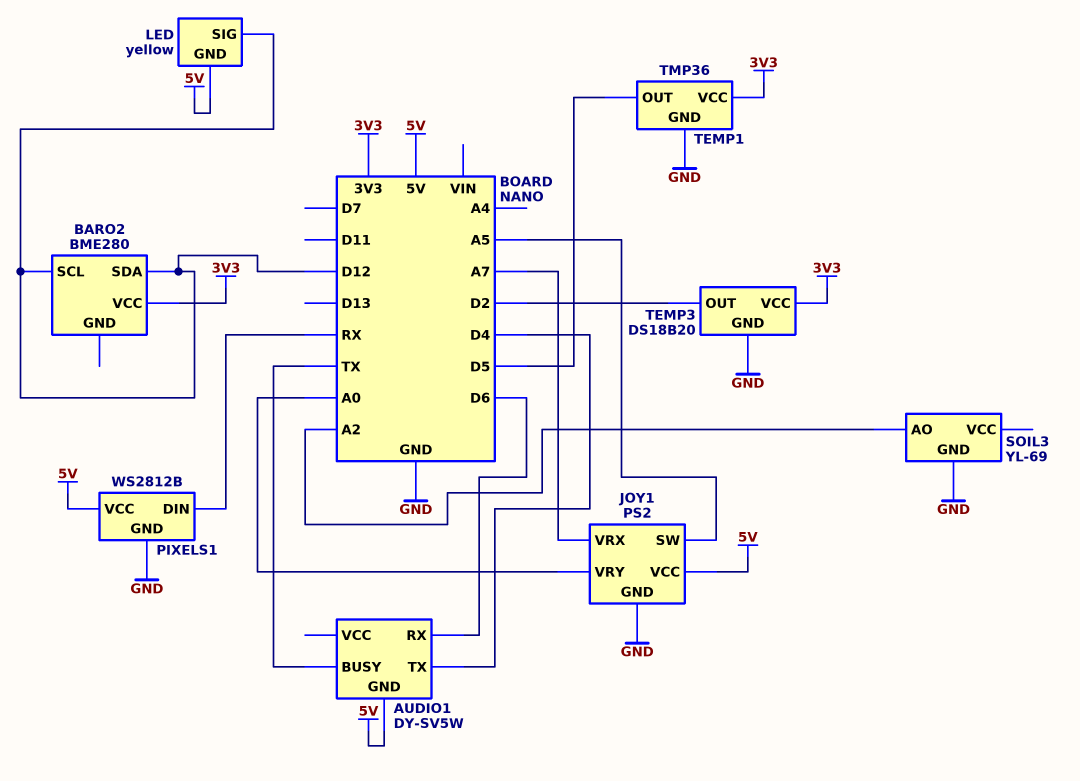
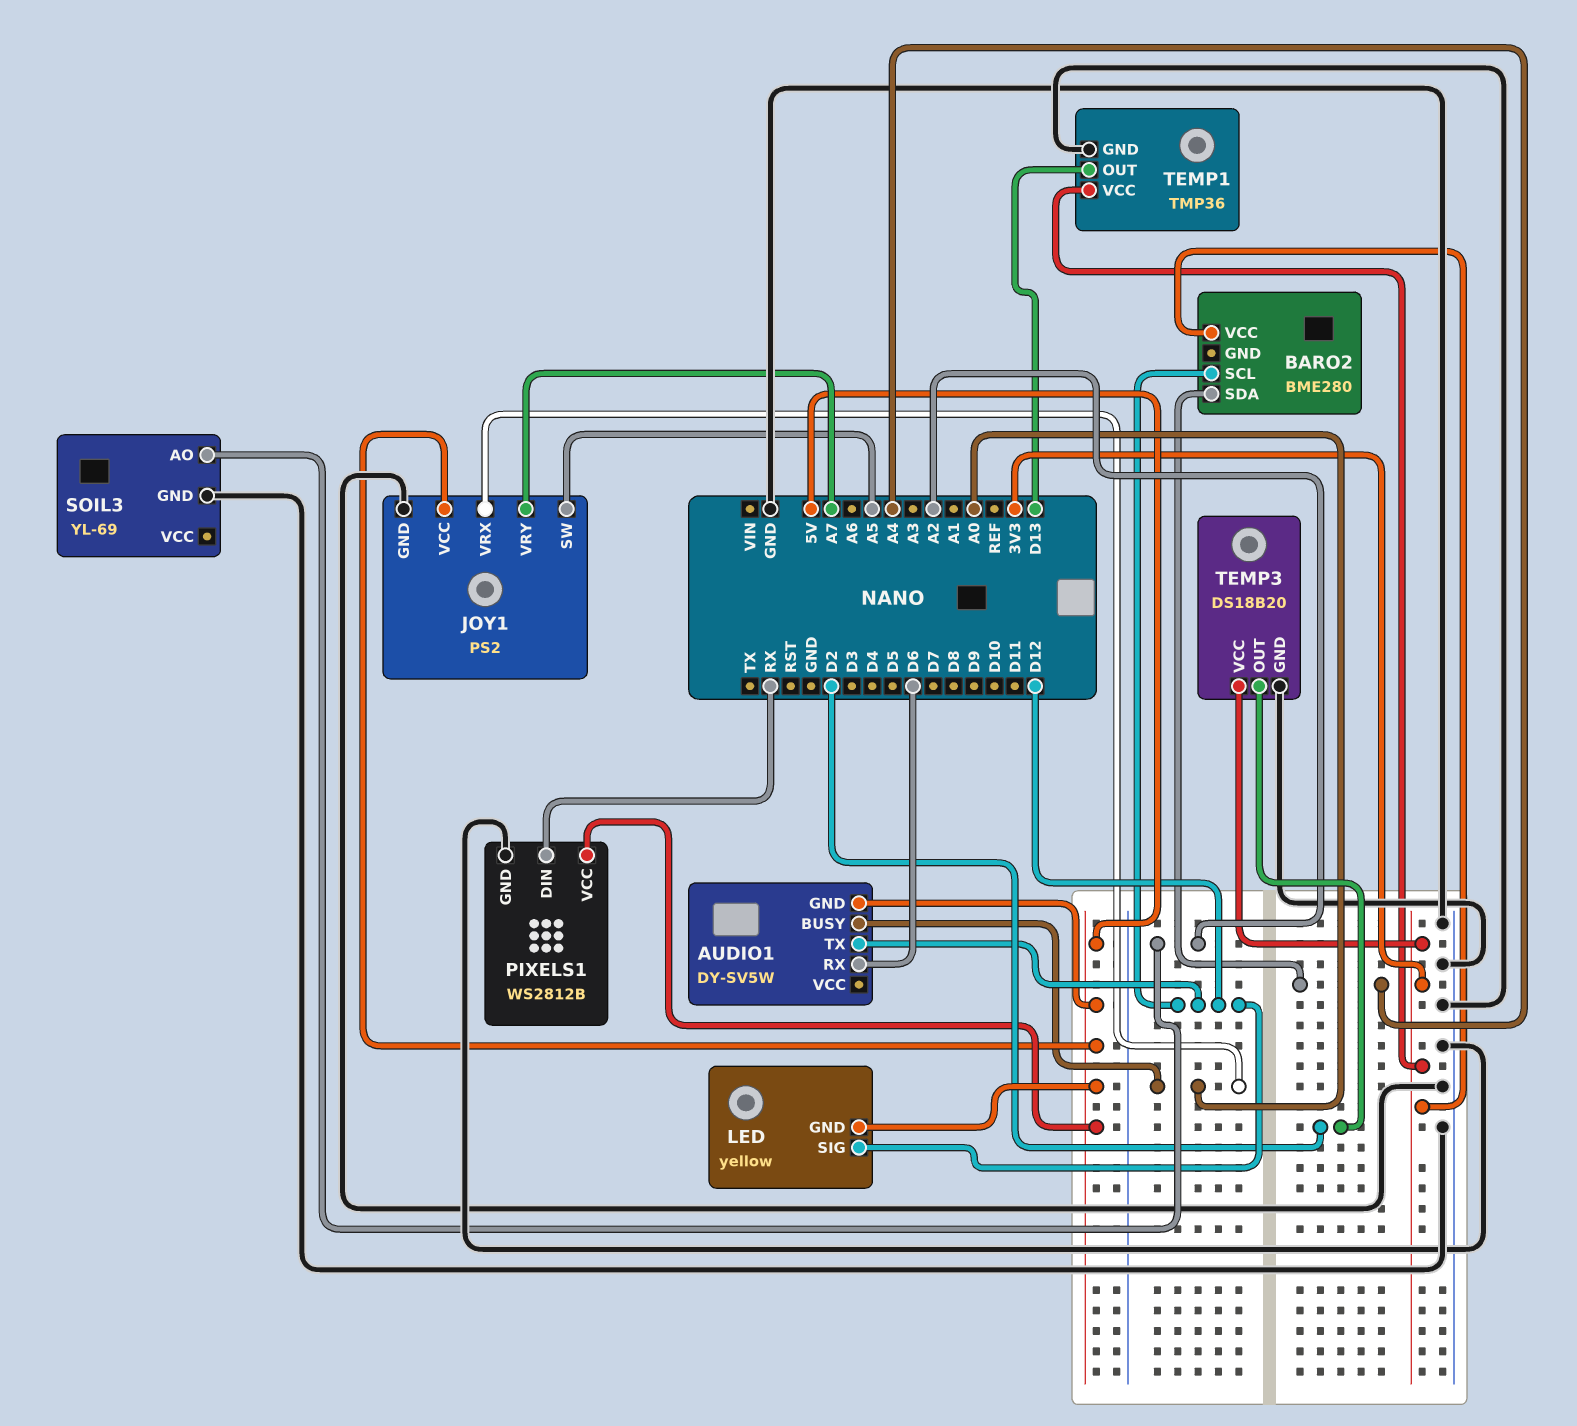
AUDIO1 pin BUSY: TX -> A0
AUDIO1 pin TX: D4 -> D12
BARO2 pin SDA: D12 -> A4
JOY1 pin VRX: A7 -> A0
JOY1 pin VRY: A0 -> A7
TEMP1 pin OUT: D5 -> D13

